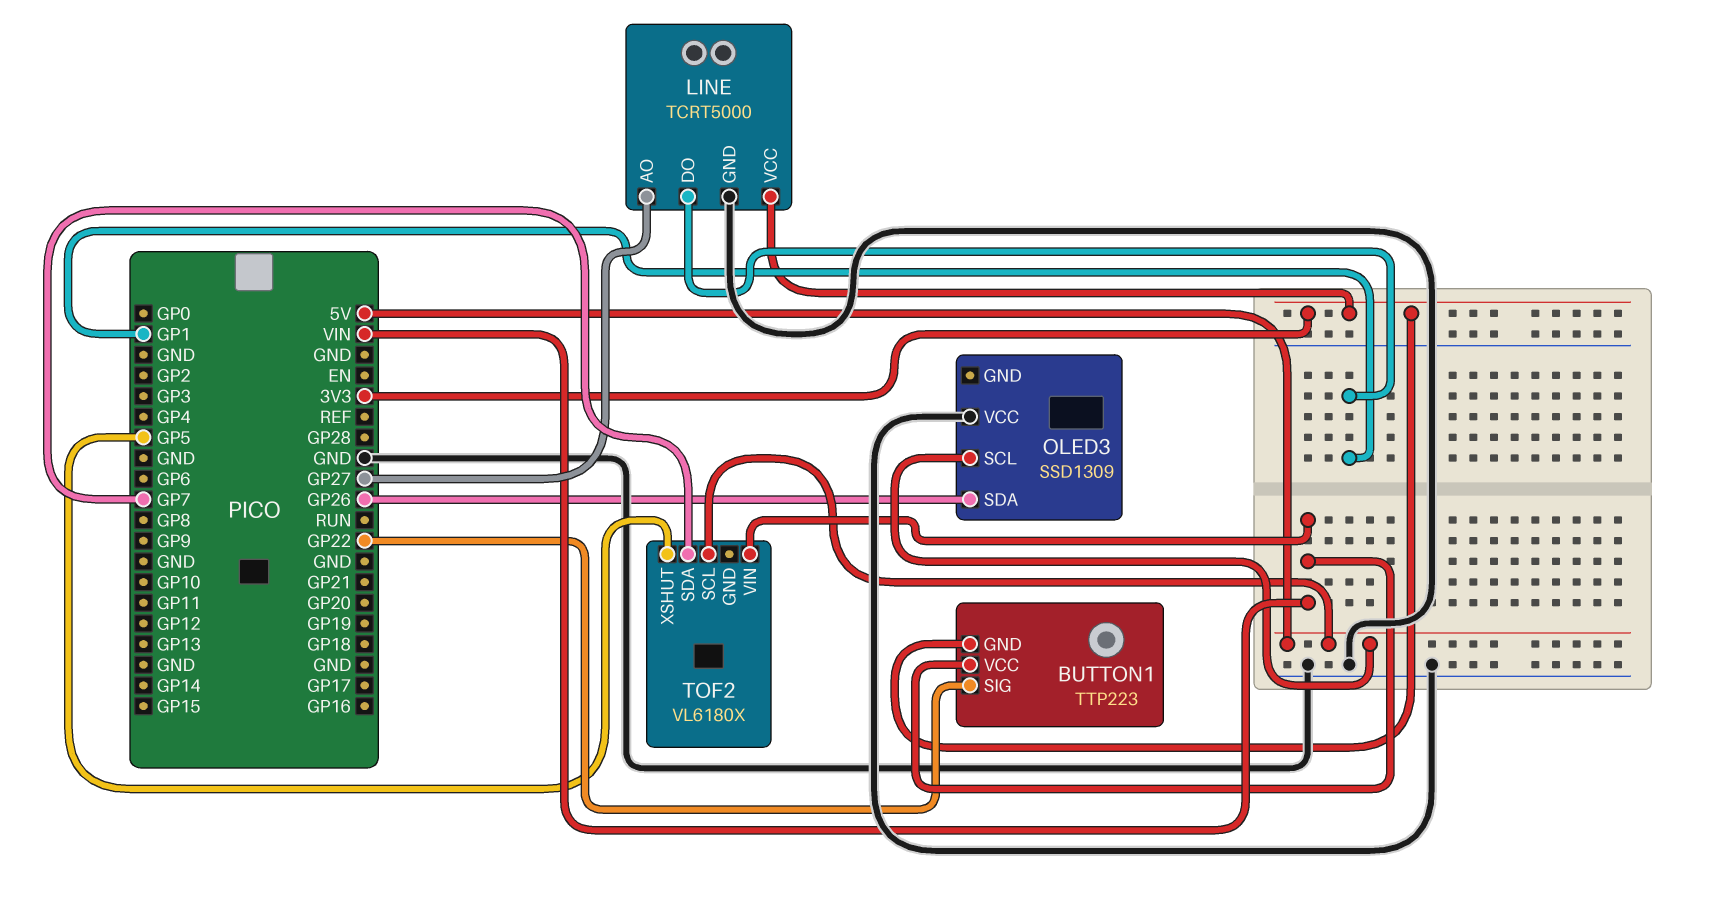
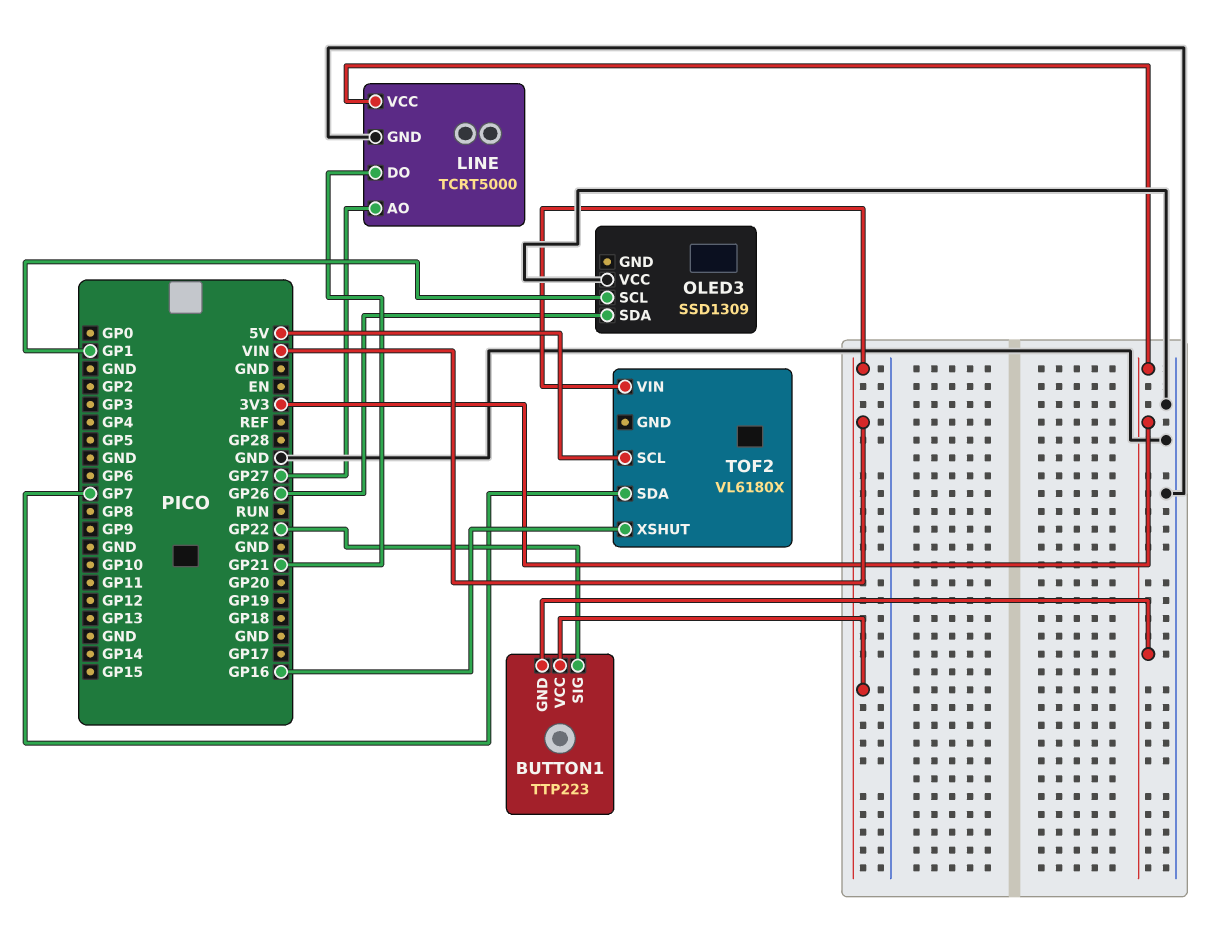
LINE pin DO: GP1 -> GP21
OLED3 pin SCL: 5V -> GP1
TOF2 pin XSHUT: GP5 -> GP16

